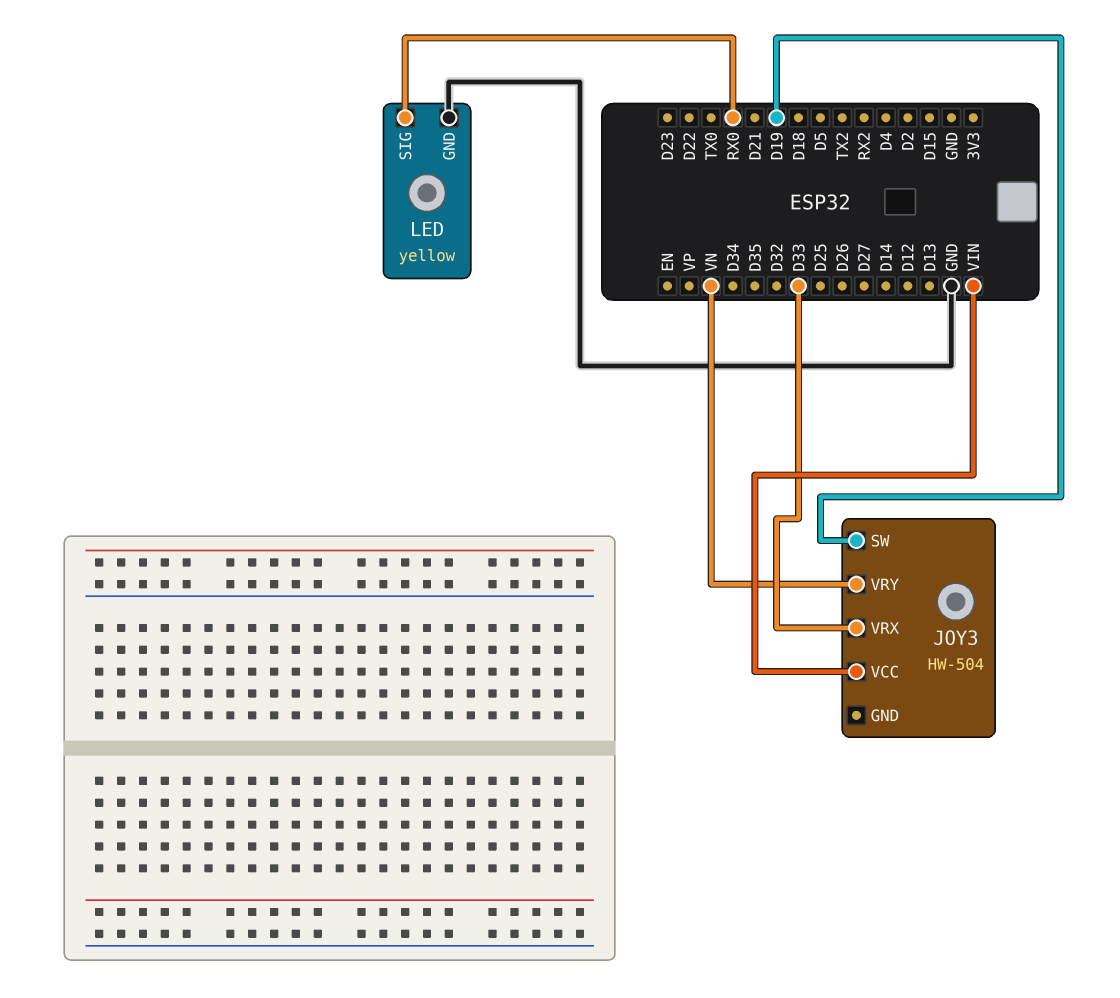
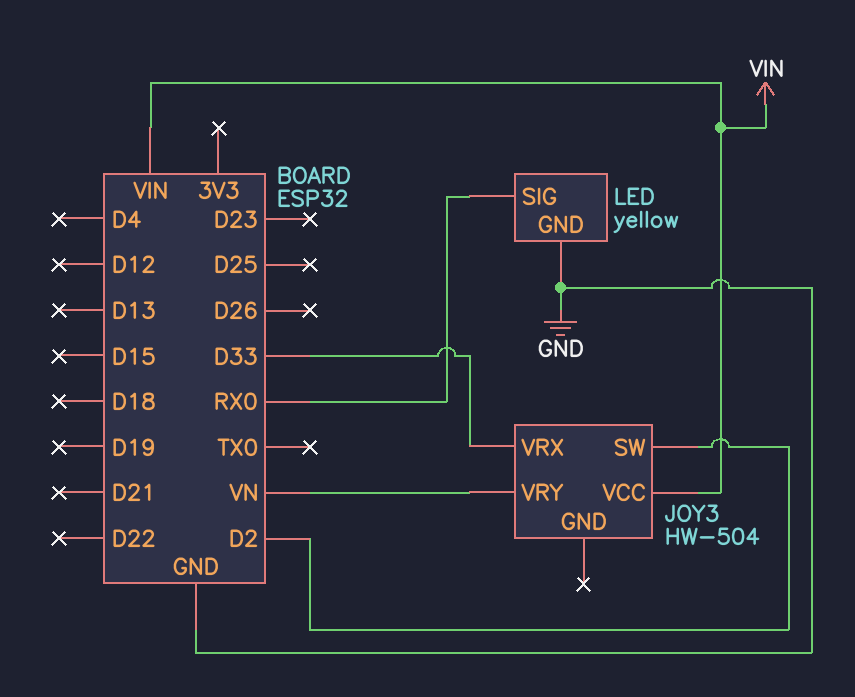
JOY3 pin SW: D19 -> D2

